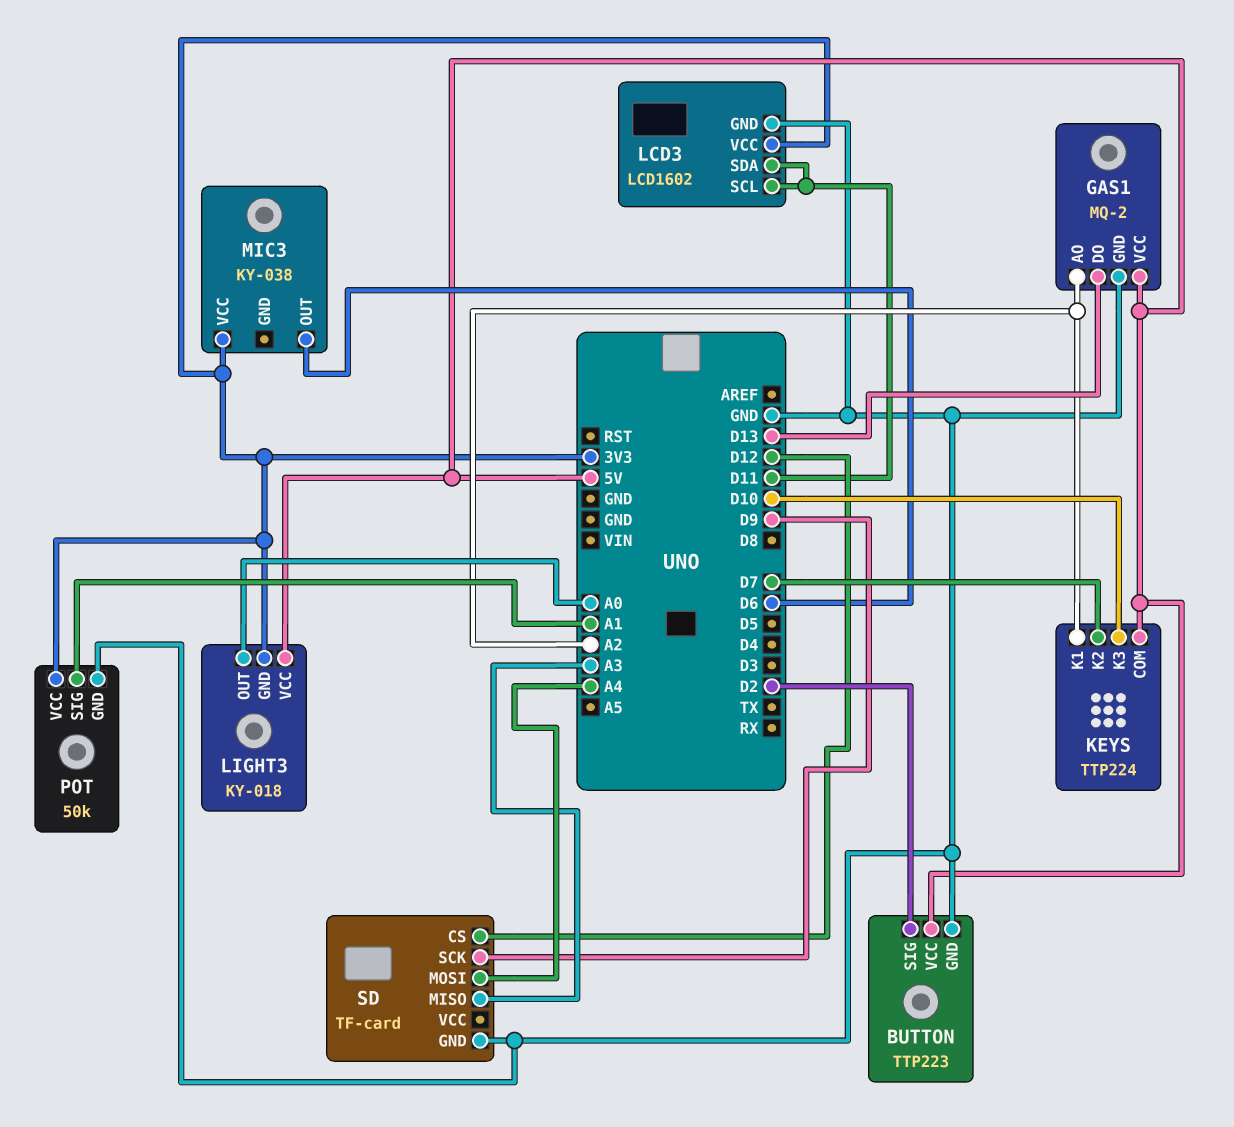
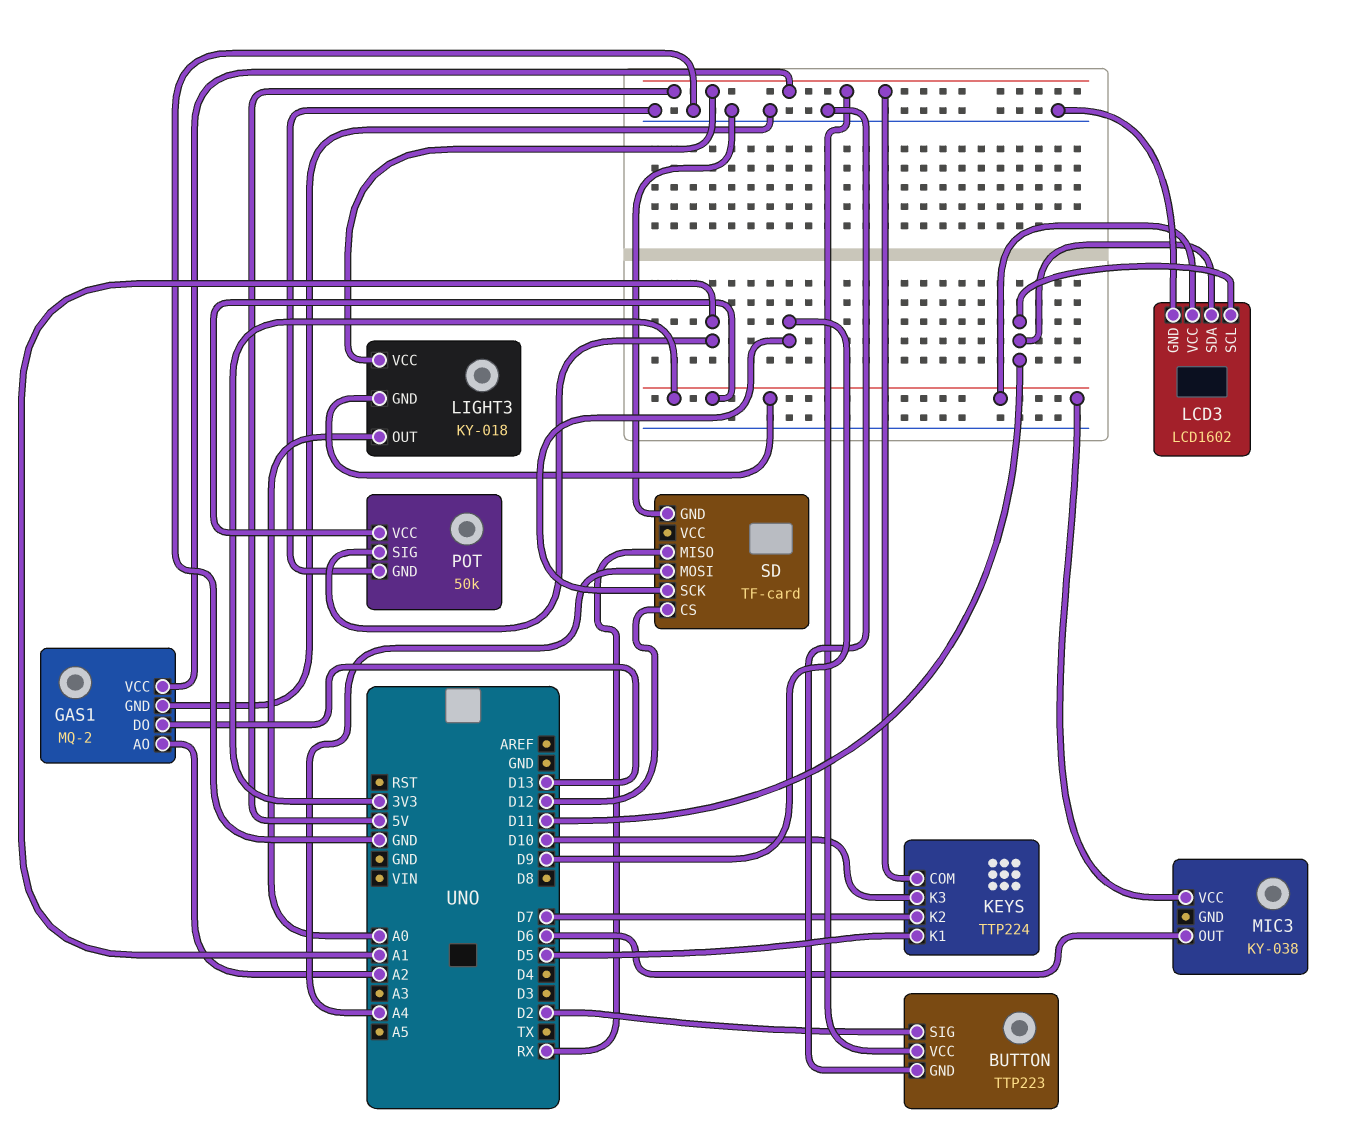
KEYS pin K1: A2 -> D5
SD pin MISO: A3 -> RX

